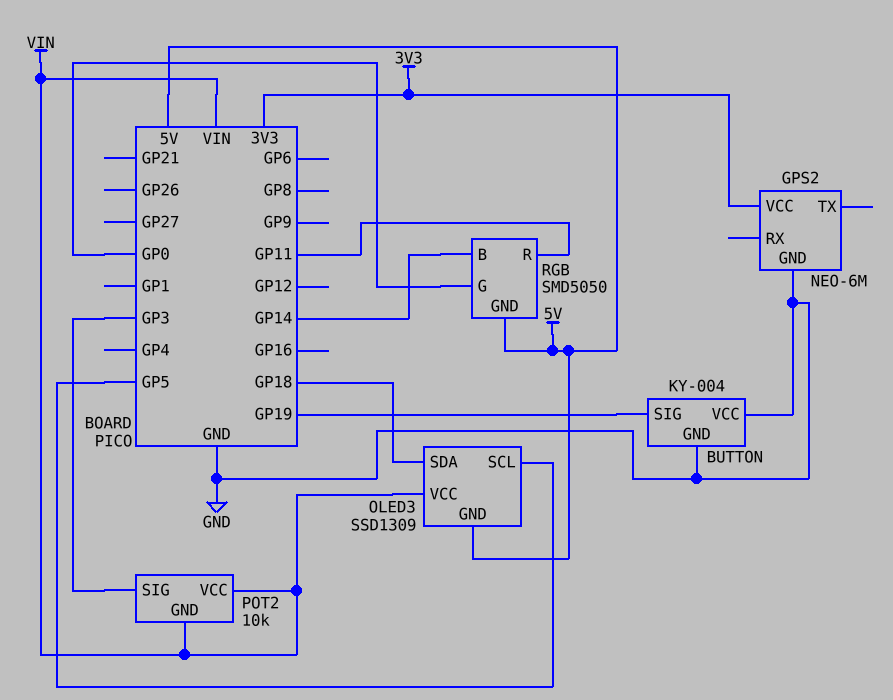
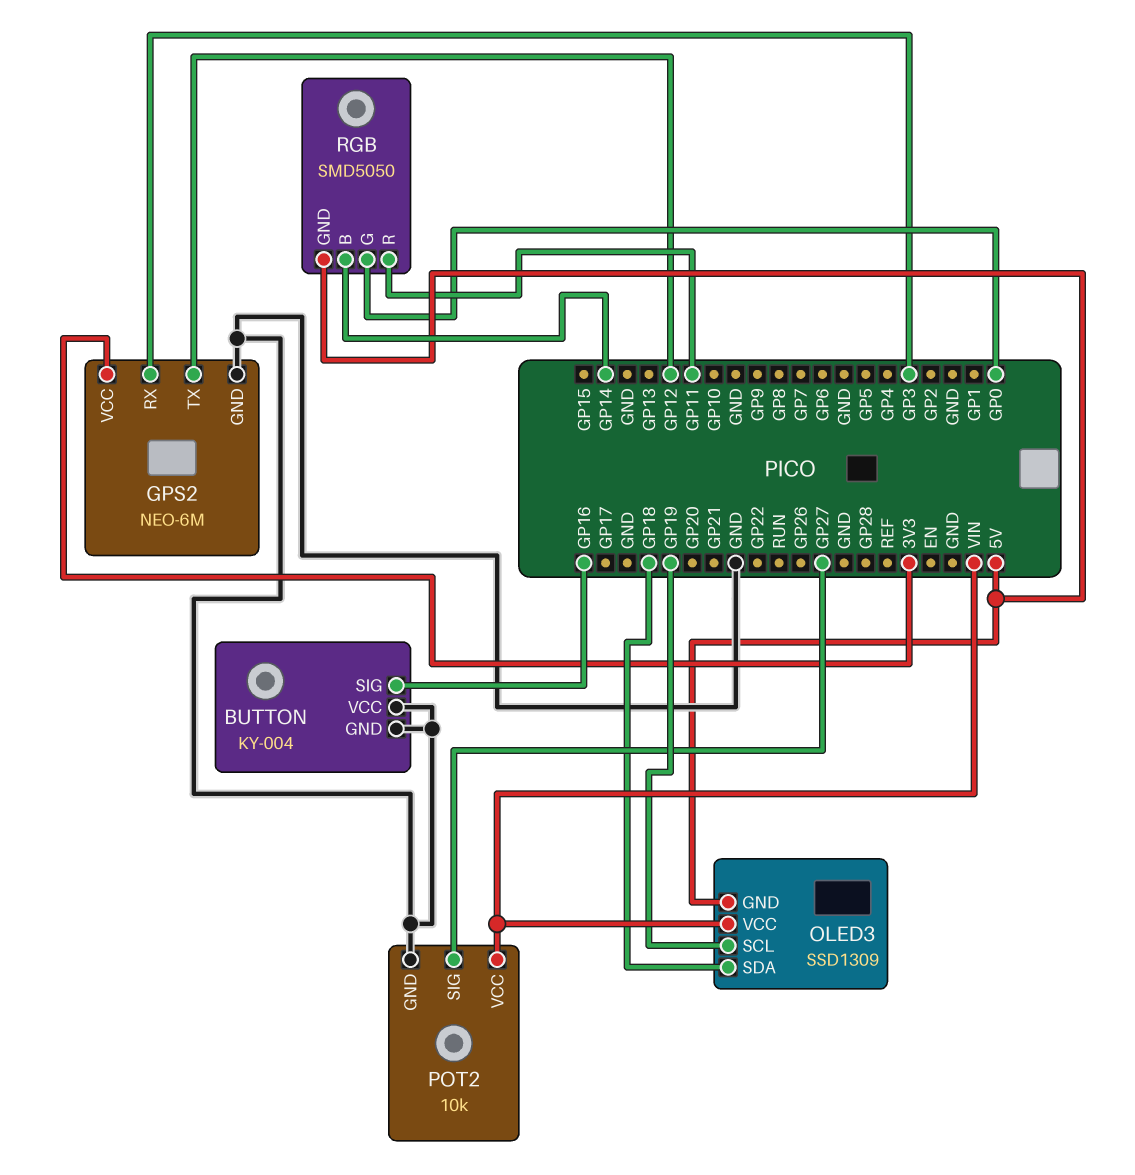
BUTTON pin SIG: GP19 -> GP16
GPS2 pin RX: none -> GP3
GPS2 pin TX: none -> GP12
OLED3 pin SCL: GP5 -> GP19
POT2 pin GND: VIN -> GND
POT2 pin SIG: GP3 -> GP27

